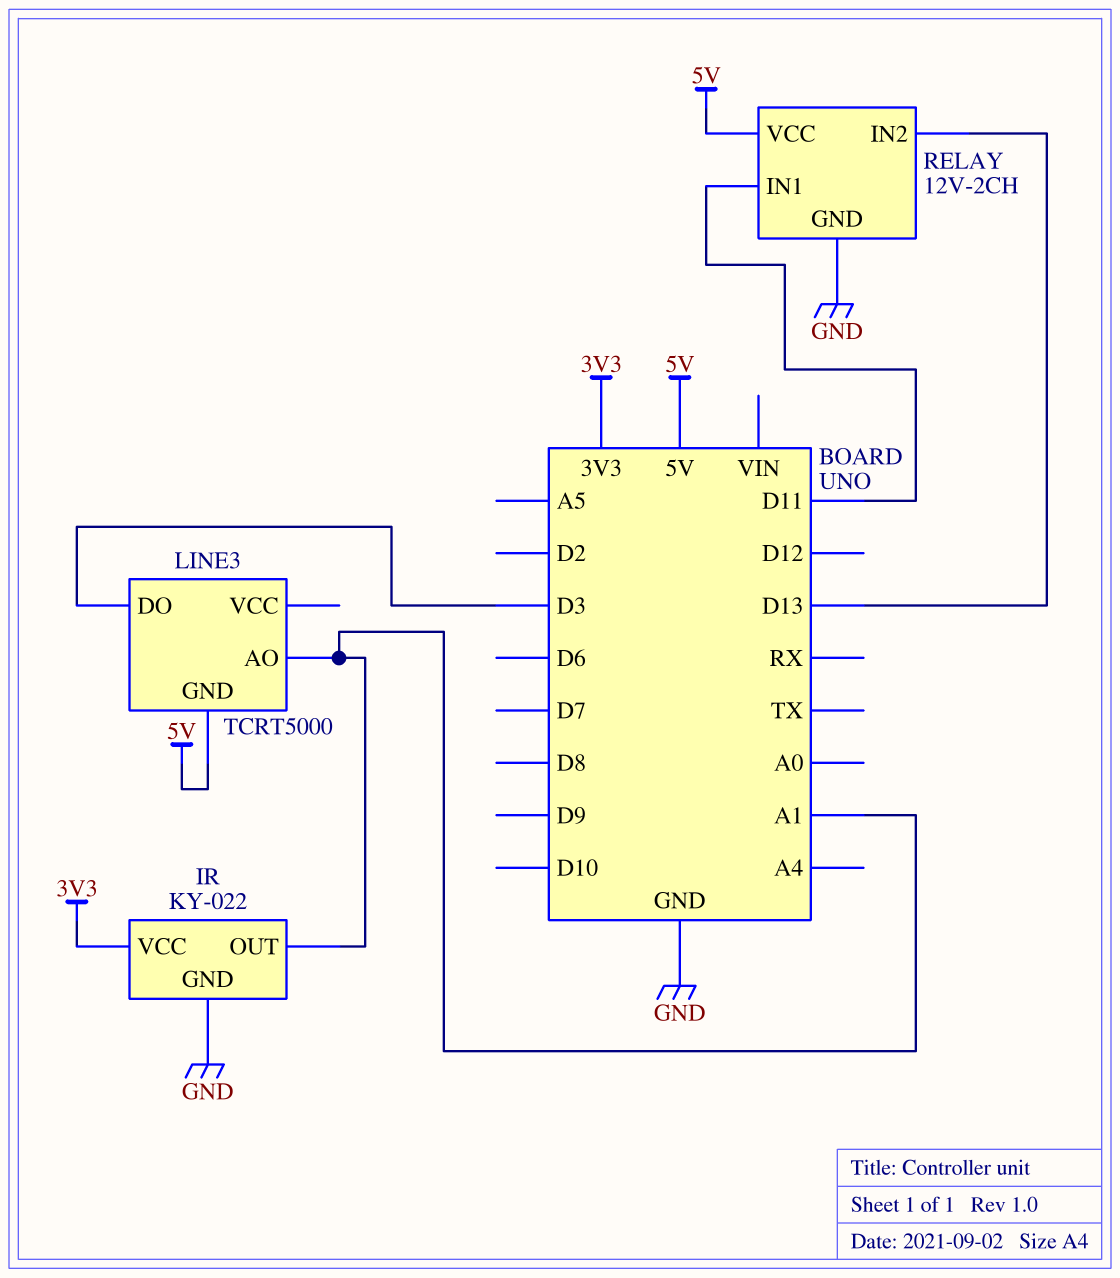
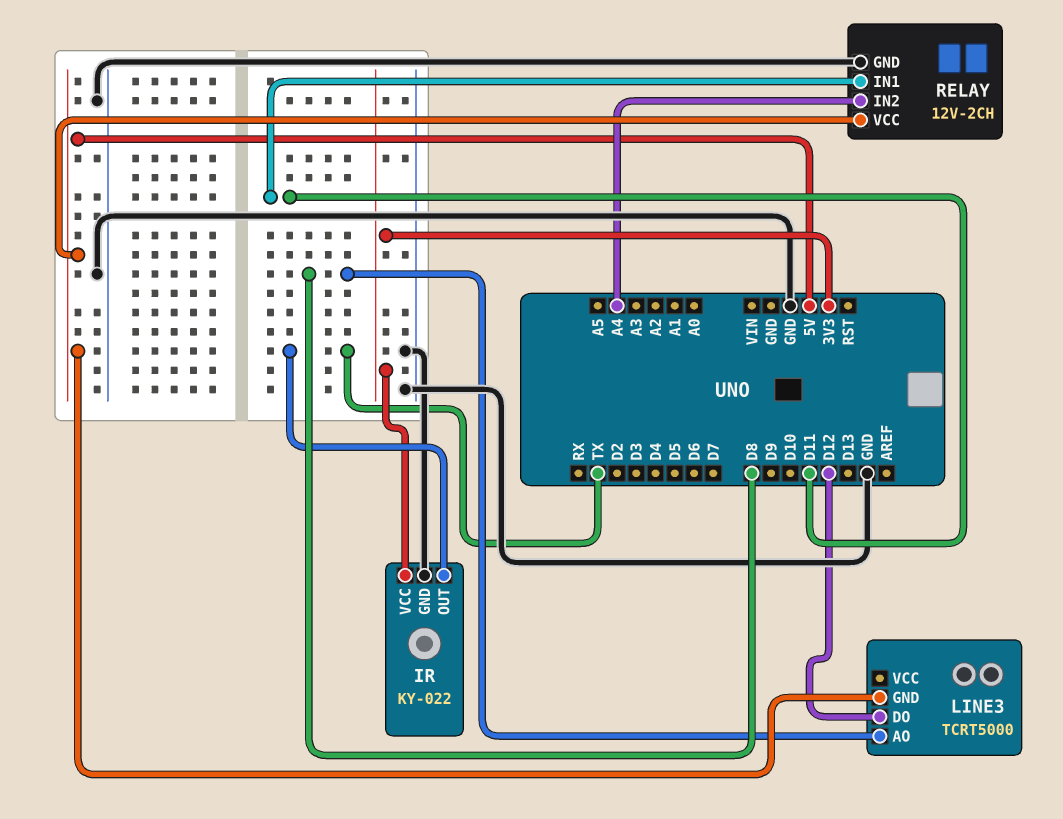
IR pin OUT: A1 -> TX
LINE3 pin AO: A1 -> D8
LINE3 pin DO: D3 -> D12
RELAY pin IN2: D13 -> A4

